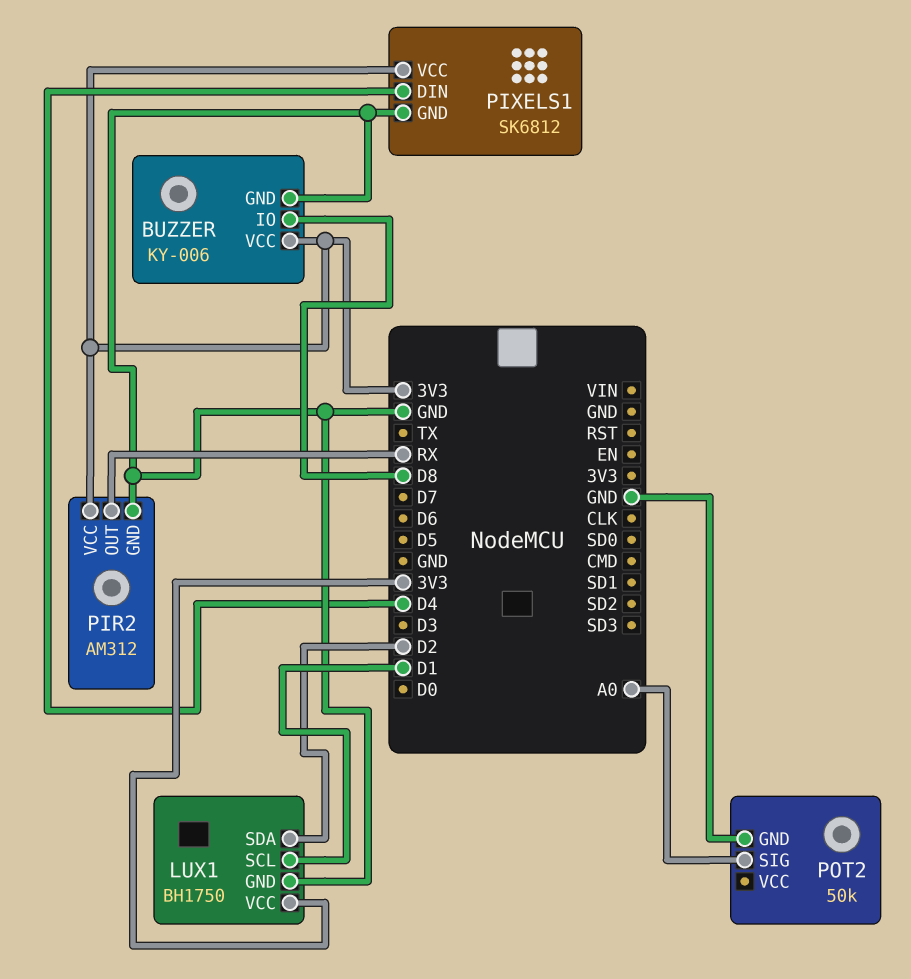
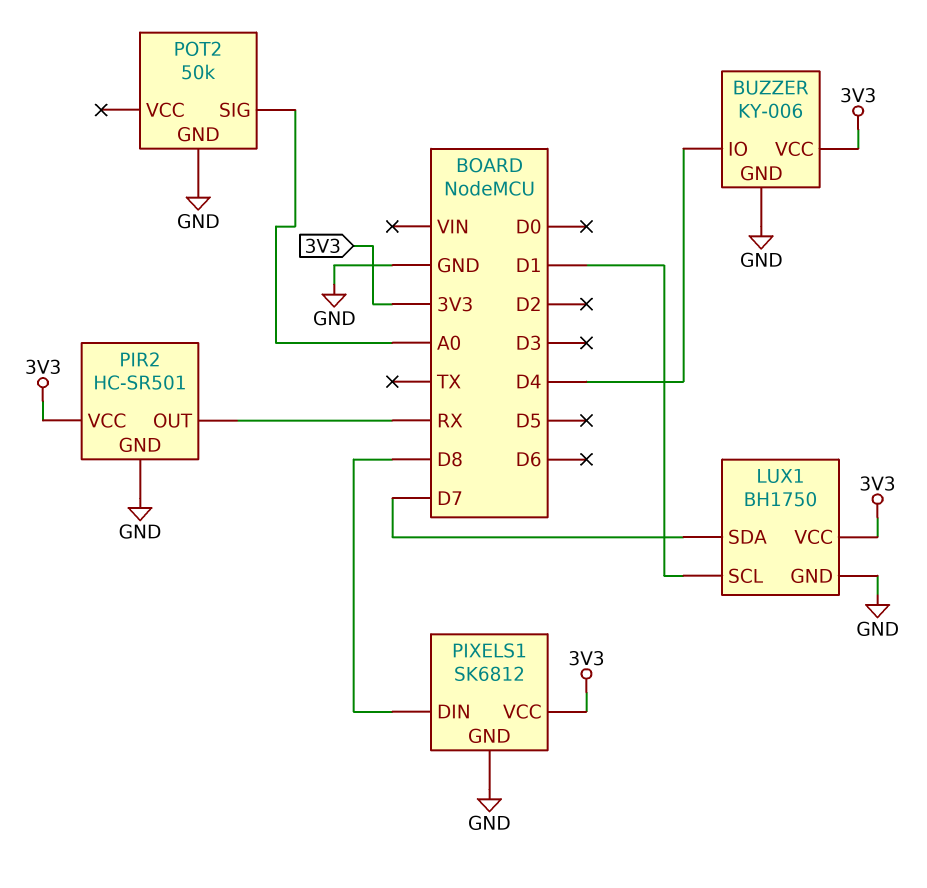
BUZZER pin IO: D8 -> D4
LUX1 pin SDA: D2 -> D7
PIR2: AM312 -> HC-SR501
PIXELS1 pin DIN: D4 -> D8

